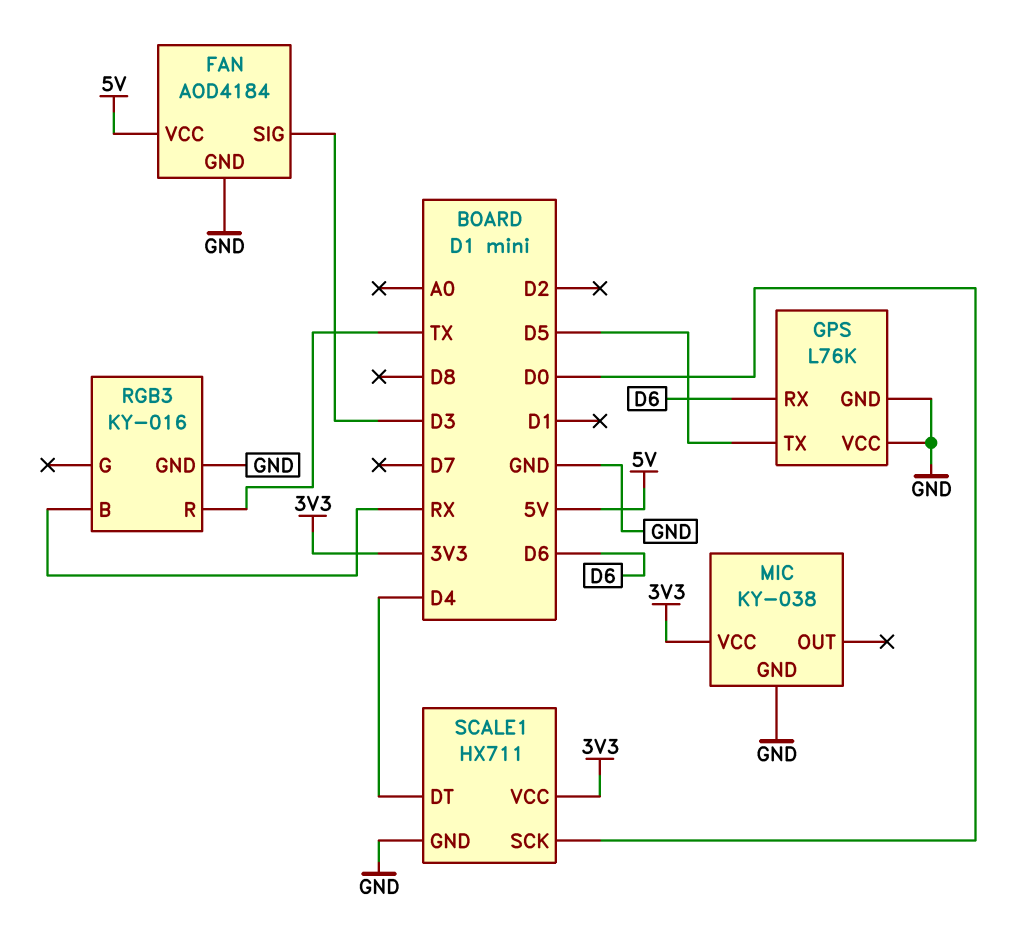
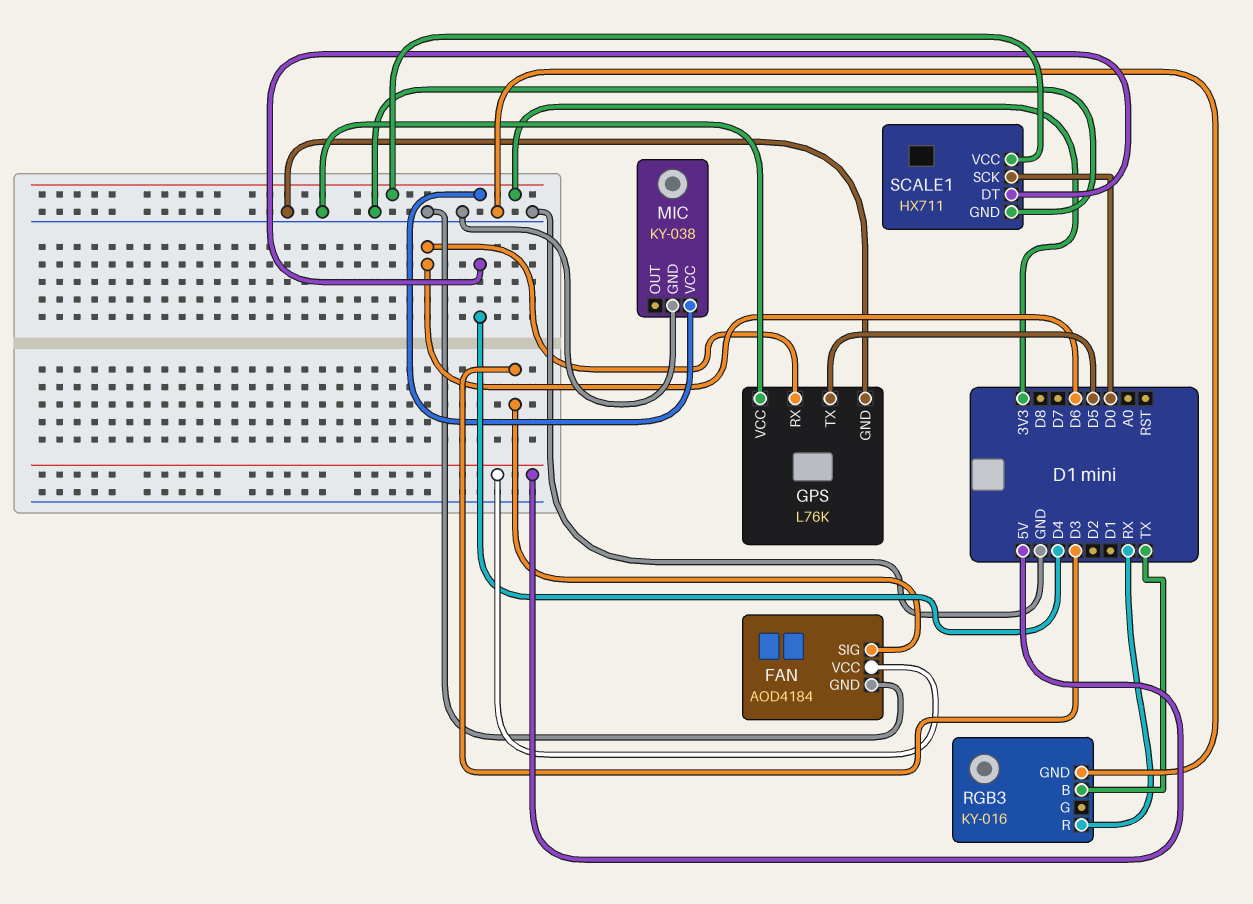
RGB3 pin B: RX -> TX
RGB3 pin R: TX -> RX

